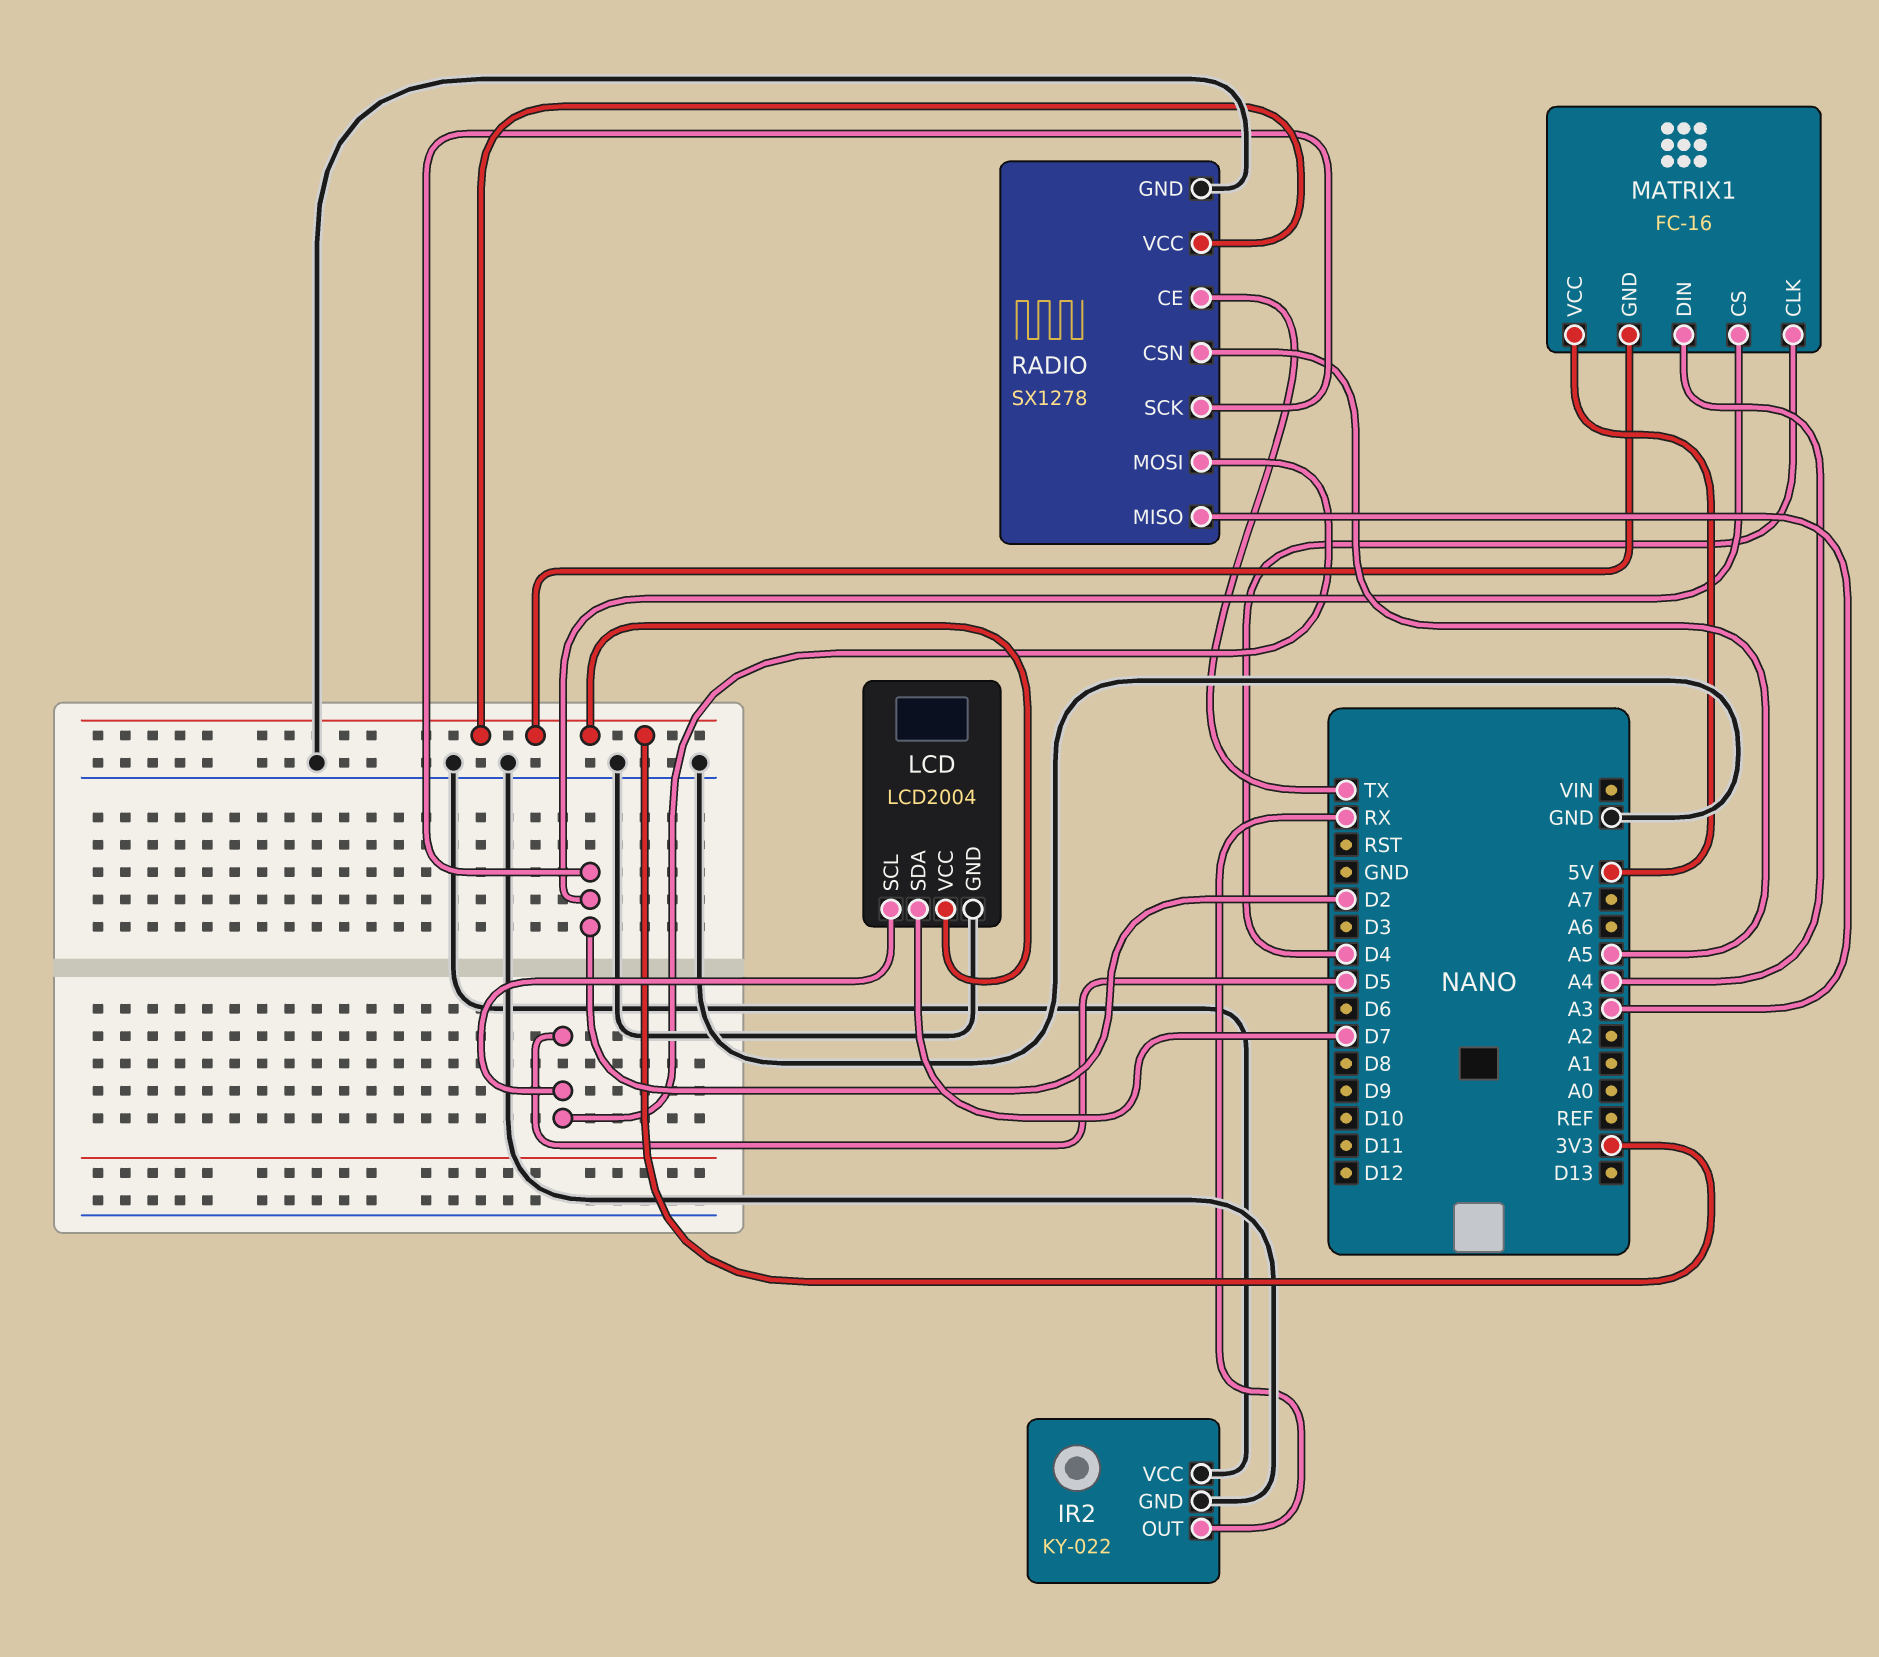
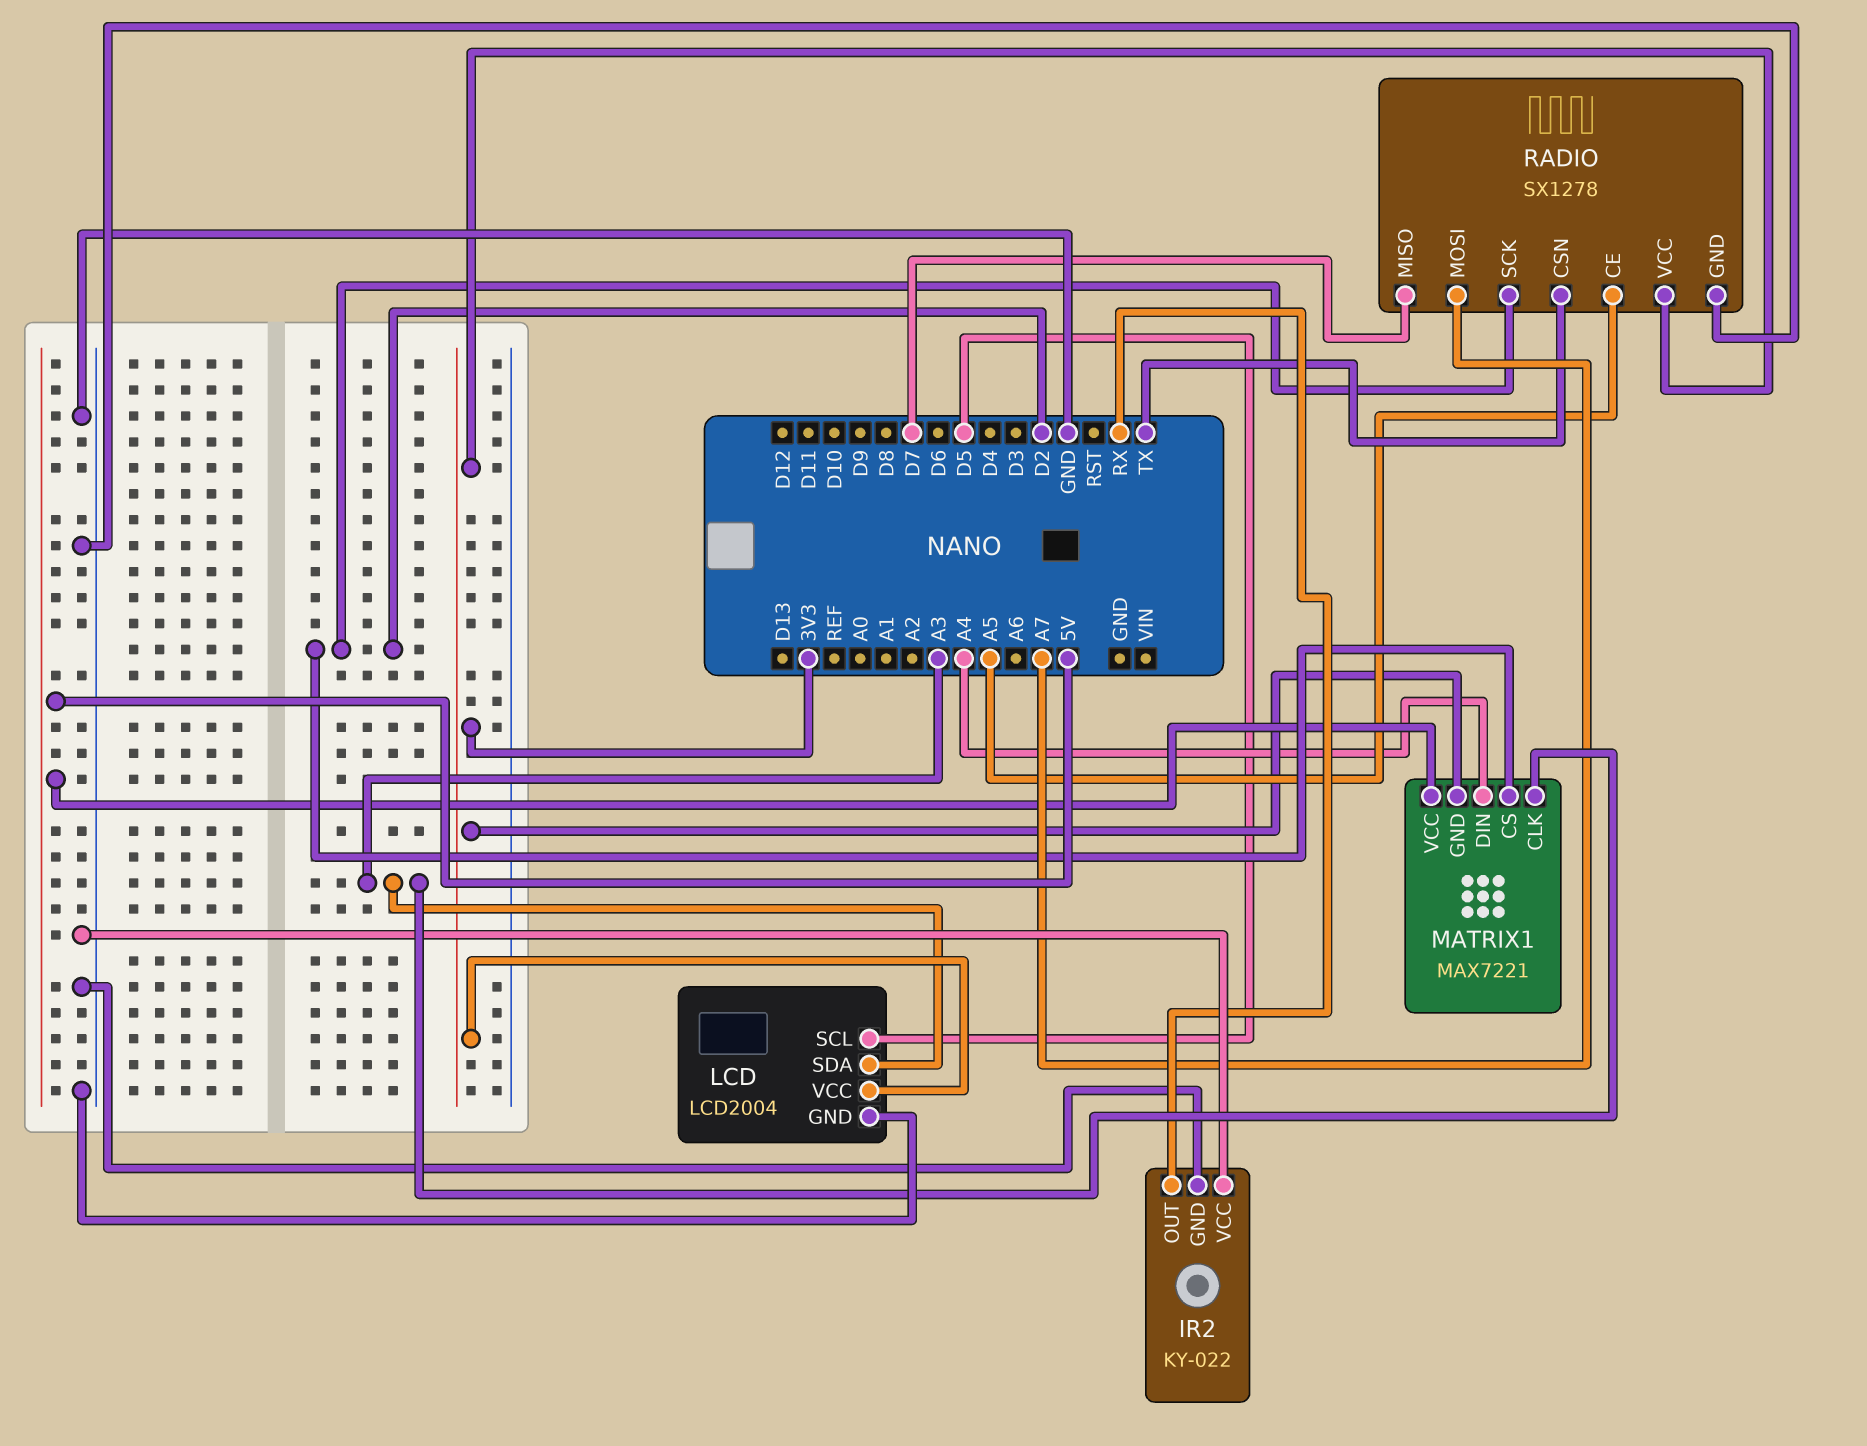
LCD pin SDA: D7 -> A3
MATRIX1: FC-16 -> MAX7221
MATRIX1 pin CLK: D4 -> A3
RADIO pin CE: TX -> A5
RADIO pin CSN: A5 -> TX
RADIO pin MISO: A3 -> D7
RADIO pin MOSI: D5 -> A7

